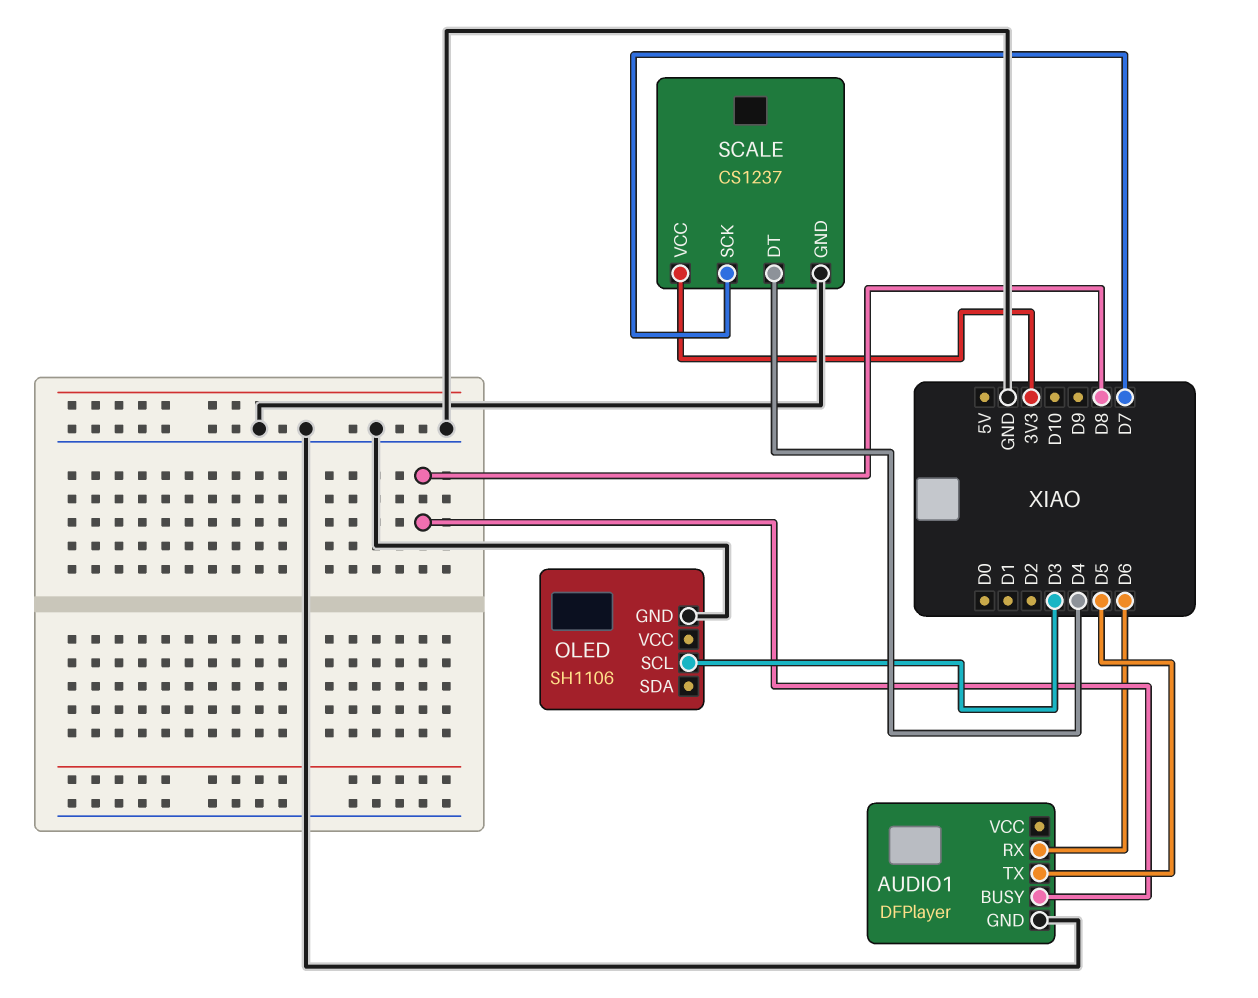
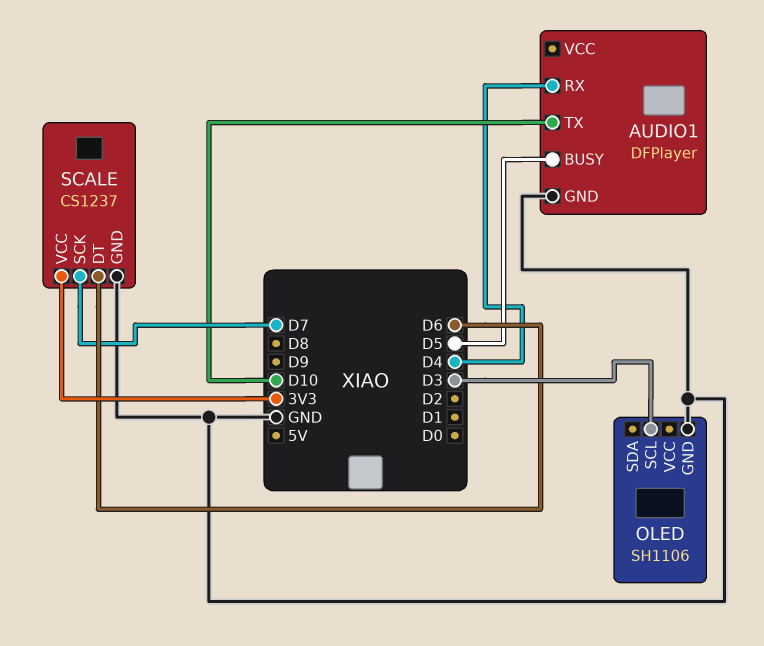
AUDIO1 pin BUSY: D8 -> D5
AUDIO1 pin RX: D6 -> D4
AUDIO1 pin TX: D5 -> D10
SCALE pin DT: D4 -> D6

